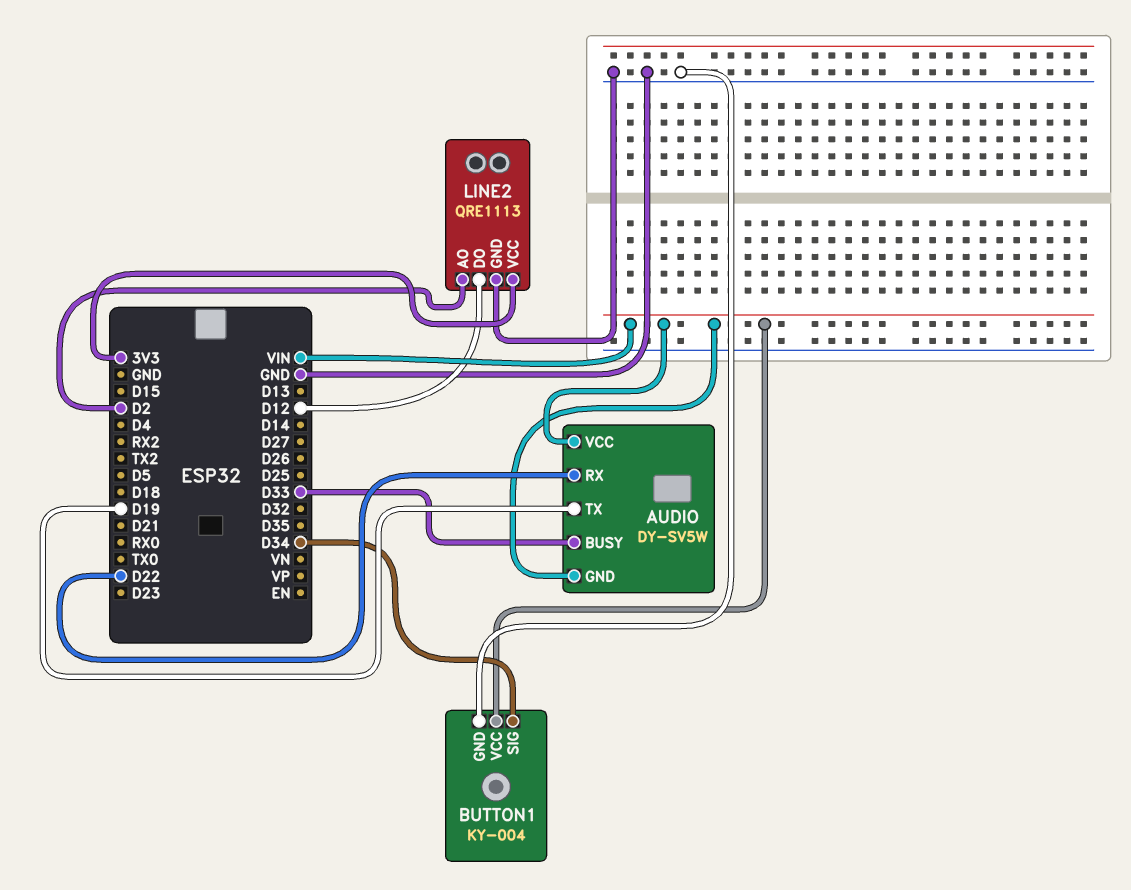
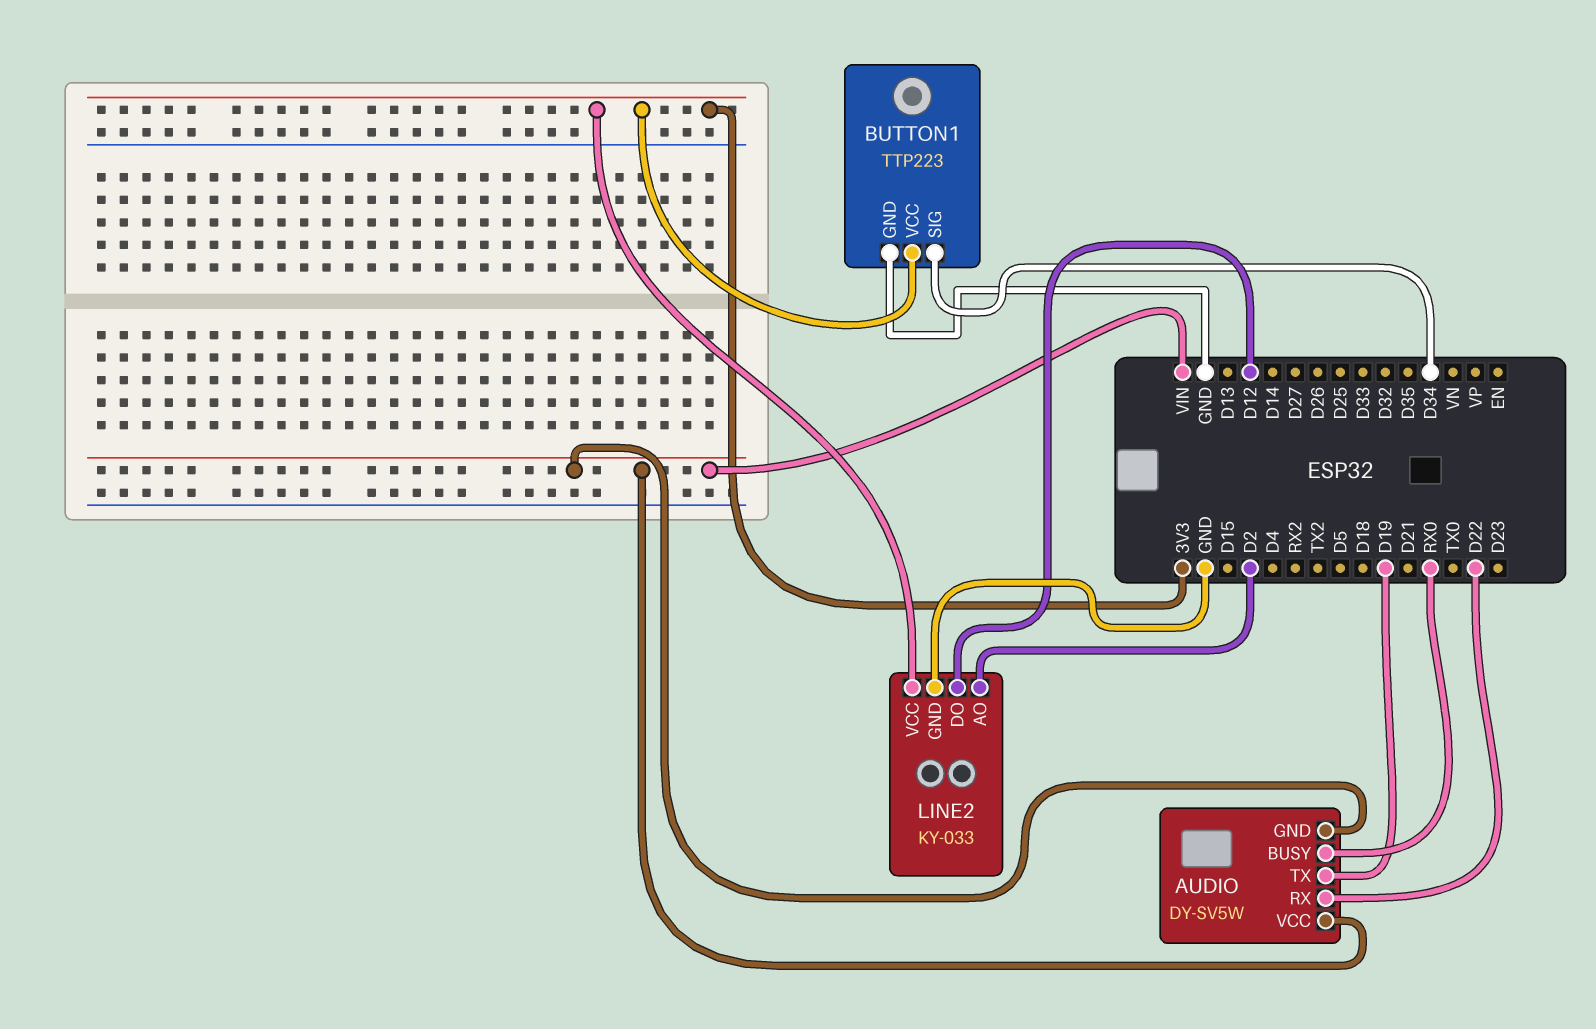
AUDIO pin BUSY: D33 -> RX0
BUTTON1: KY-004 -> TTP223
BUTTON1 pin VCC: VIN -> 3V3
LINE2: QRE1113 -> KY-033

